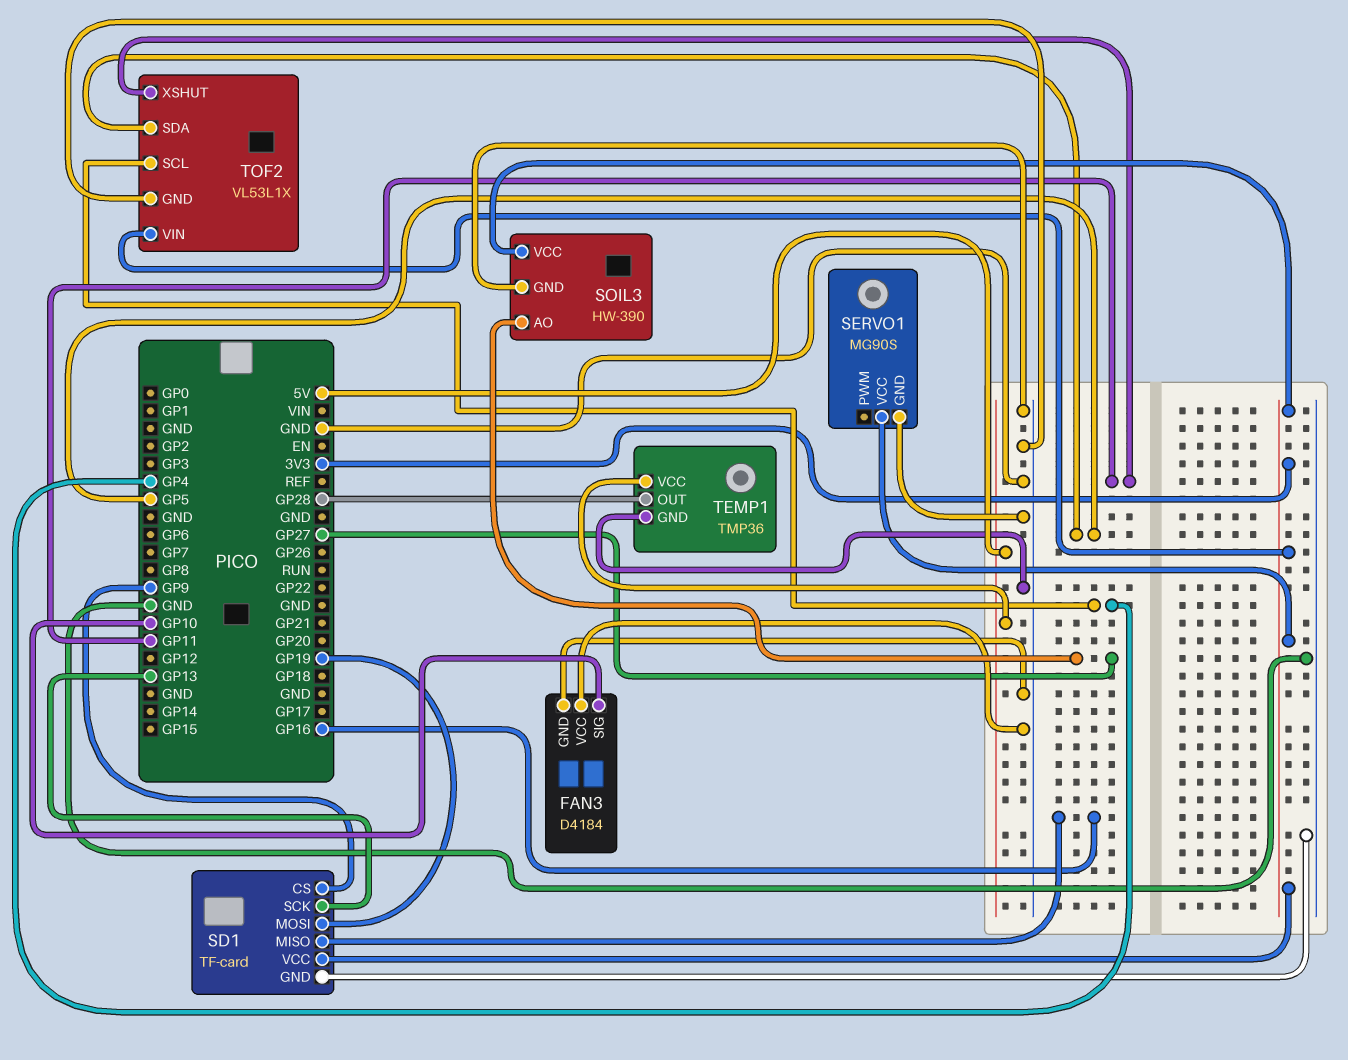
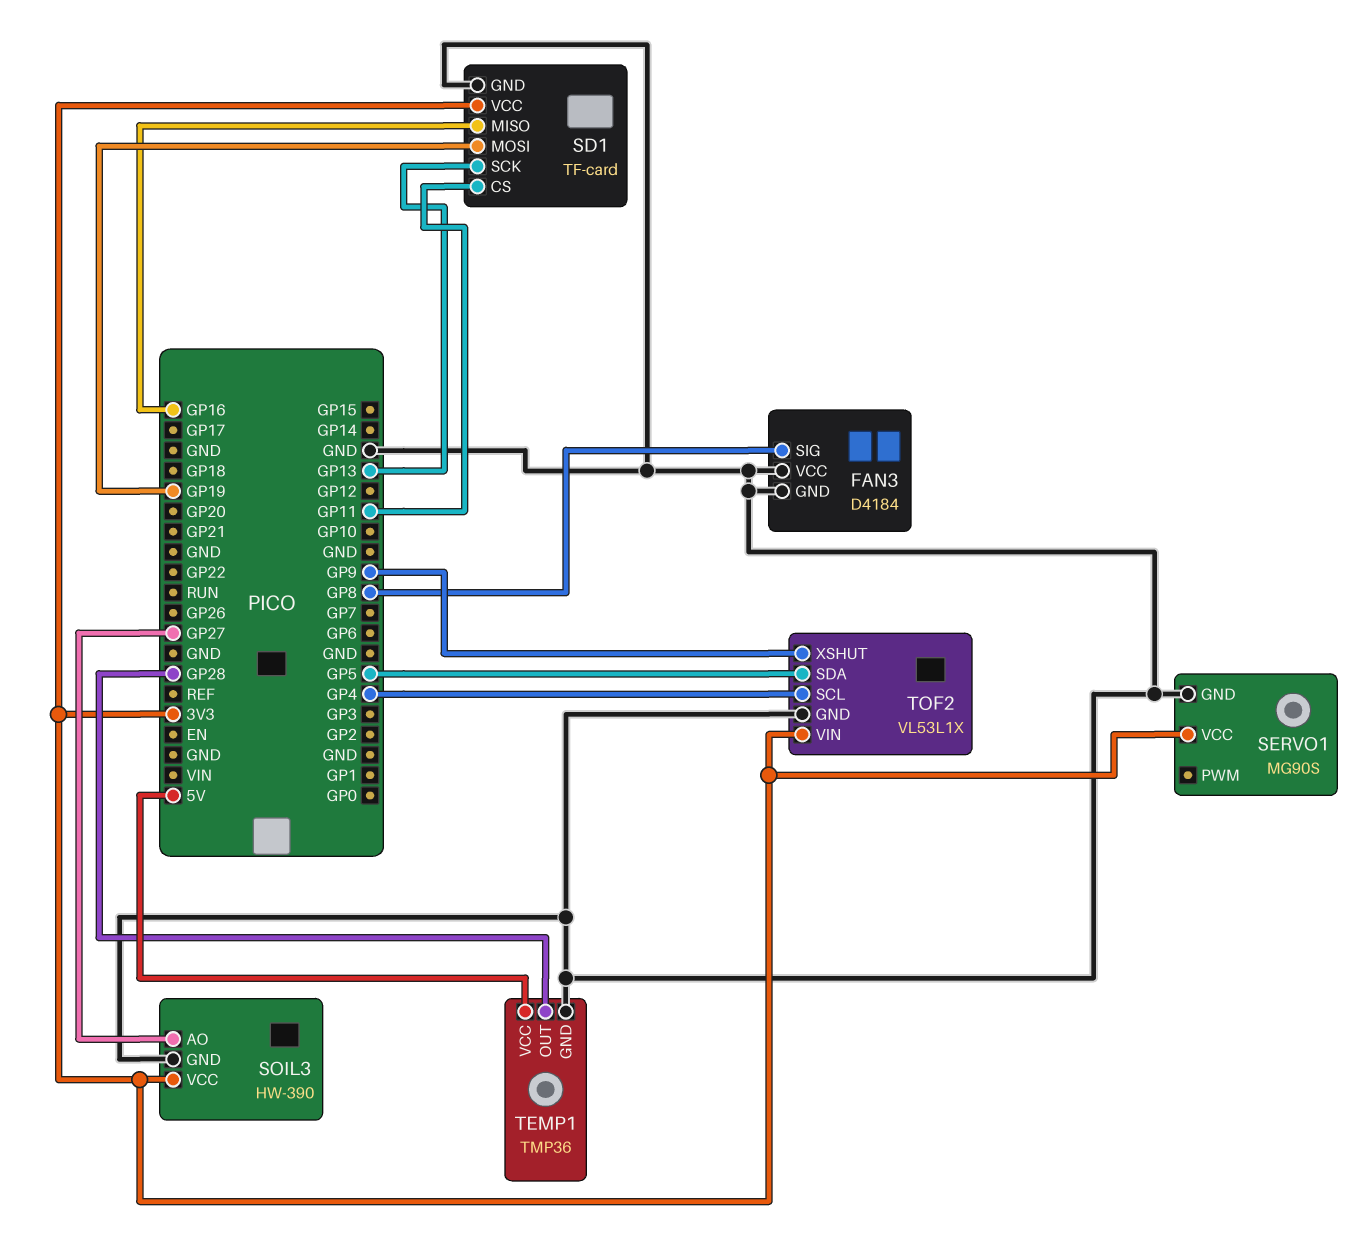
FAN3 pin SIG: GP10 -> GP8
SD1 pin CS: GP9 -> GP11
TOF2 pin XSHUT: GP11 -> GP9

